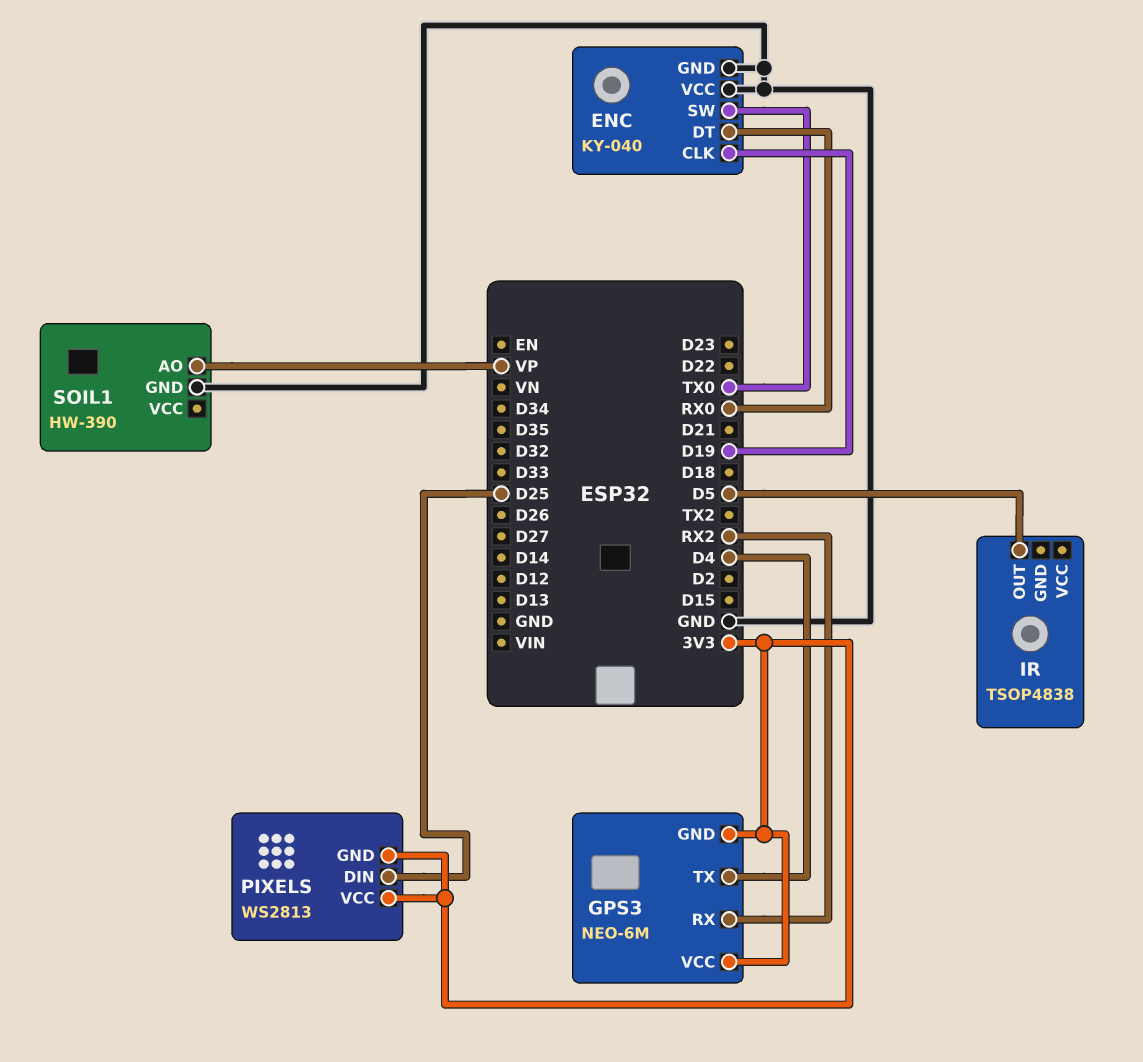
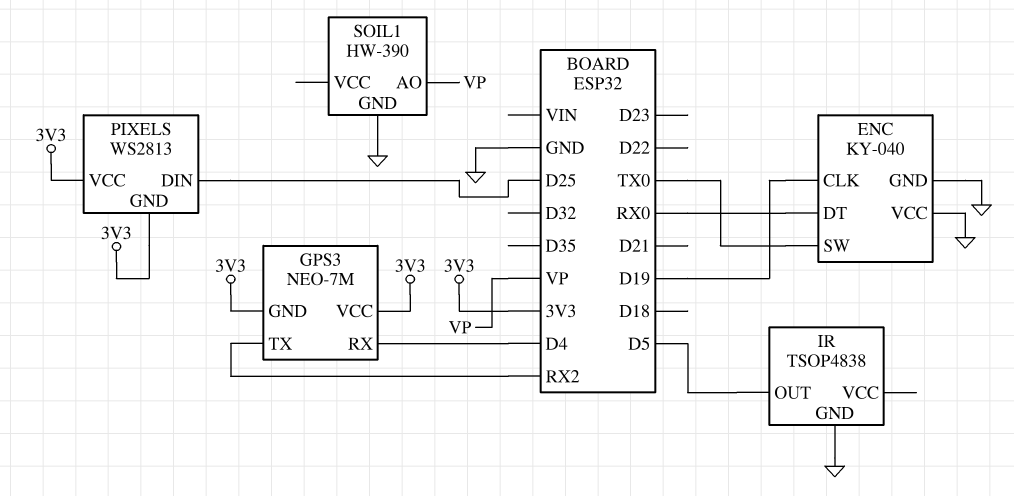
GPS3: NEO-6M -> NEO-7M
GPS3 pin RX: RX2 -> D4
GPS3 pin TX: D4 -> RX2
IR pin GND: none -> GND

